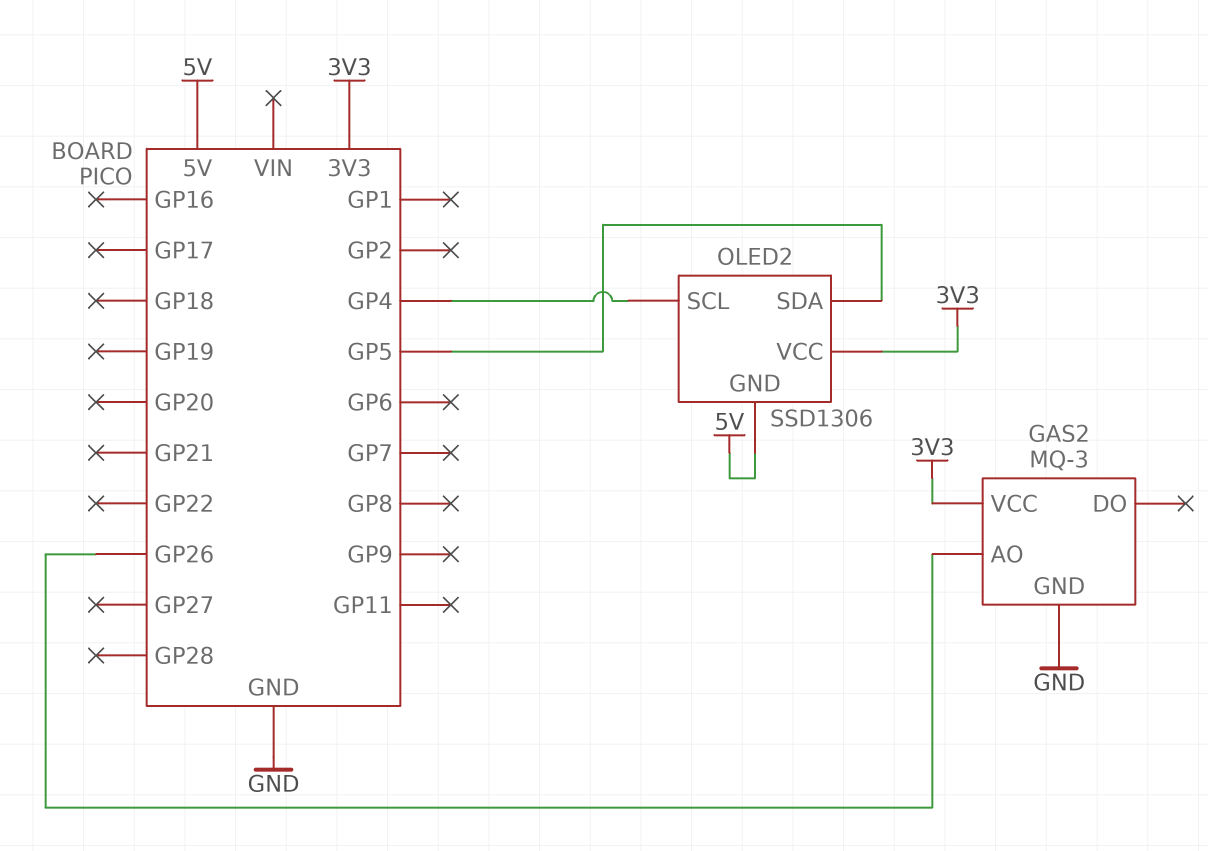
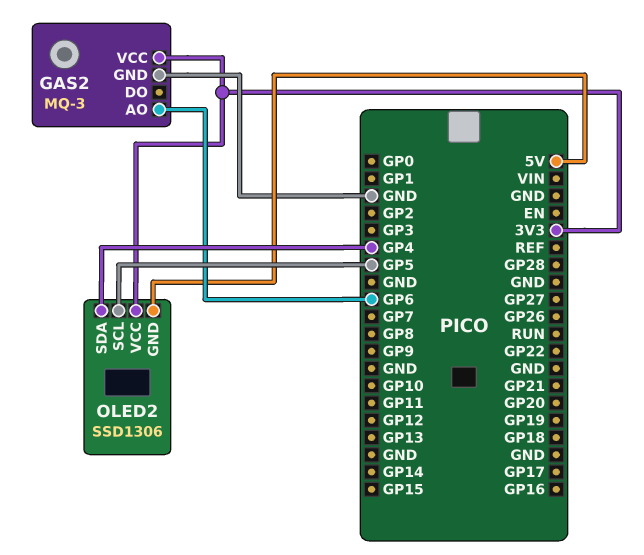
GAS2 pin AO: GP26 -> GP6
OLED2 pin SCL: GP4 -> GP5
OLED2 pin SDA: GP5 -> GP4

